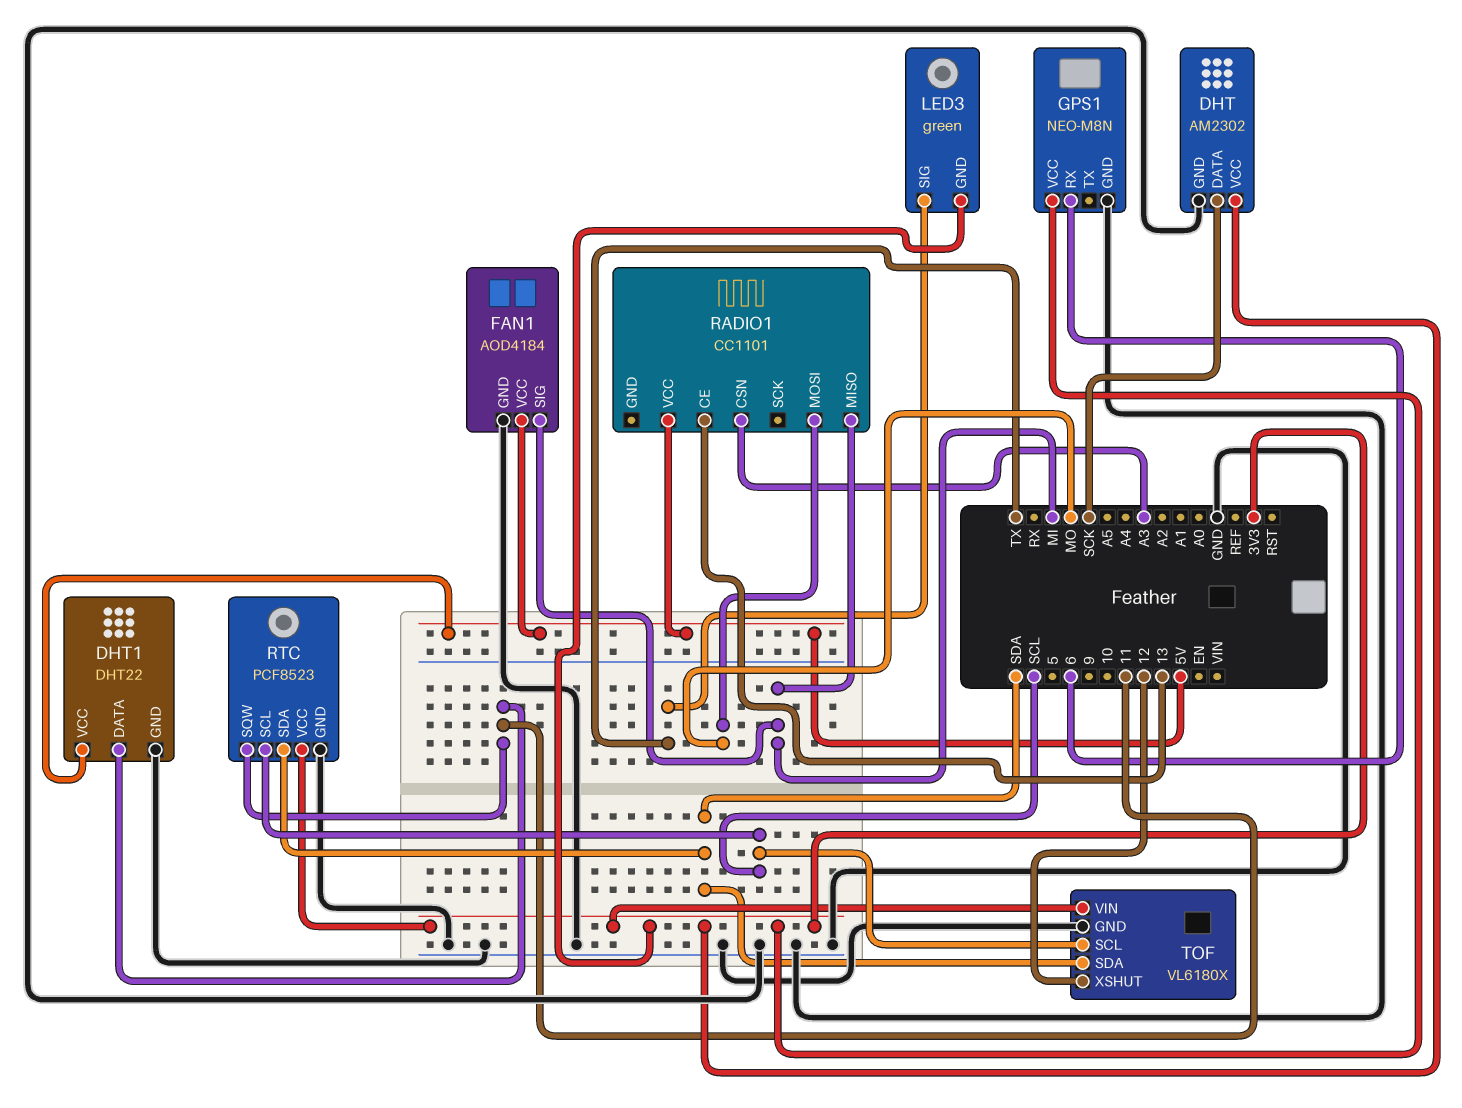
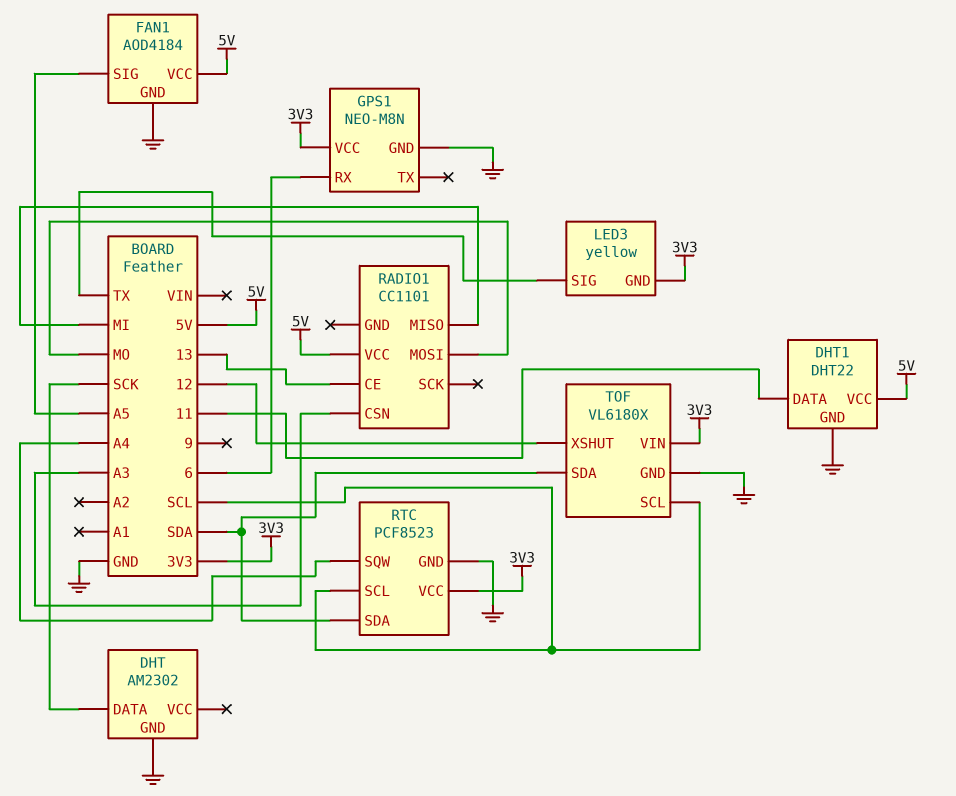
DHT pin VCC: 3V3 -> none
FAN1 pin SIG: MI -> A5
LED3: green -> yellow
RTC pin SQW: 11 -> A4

